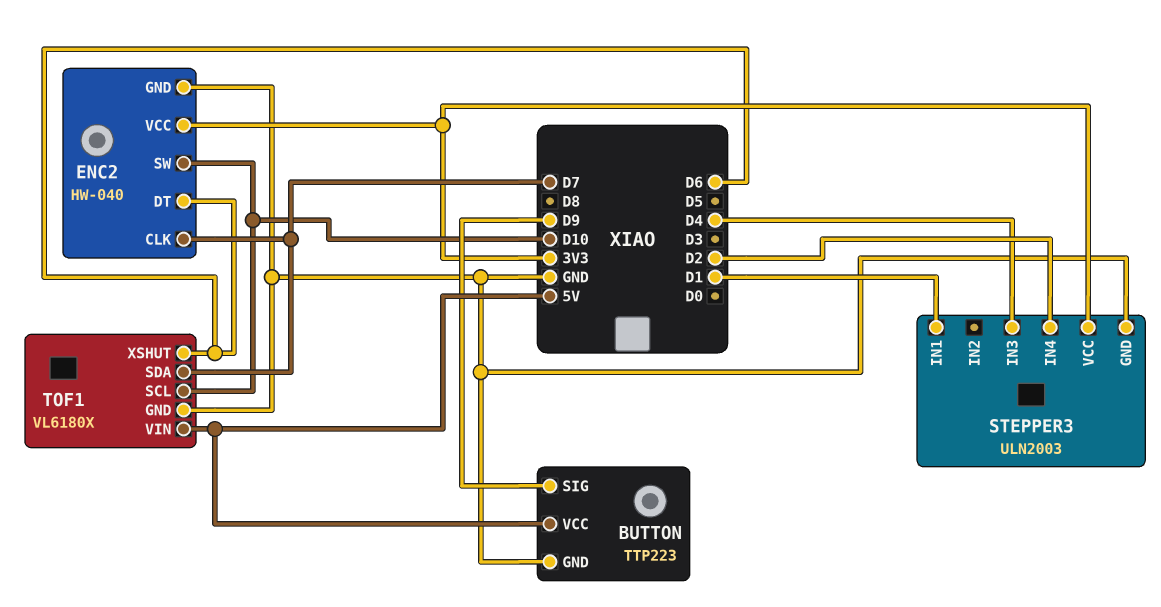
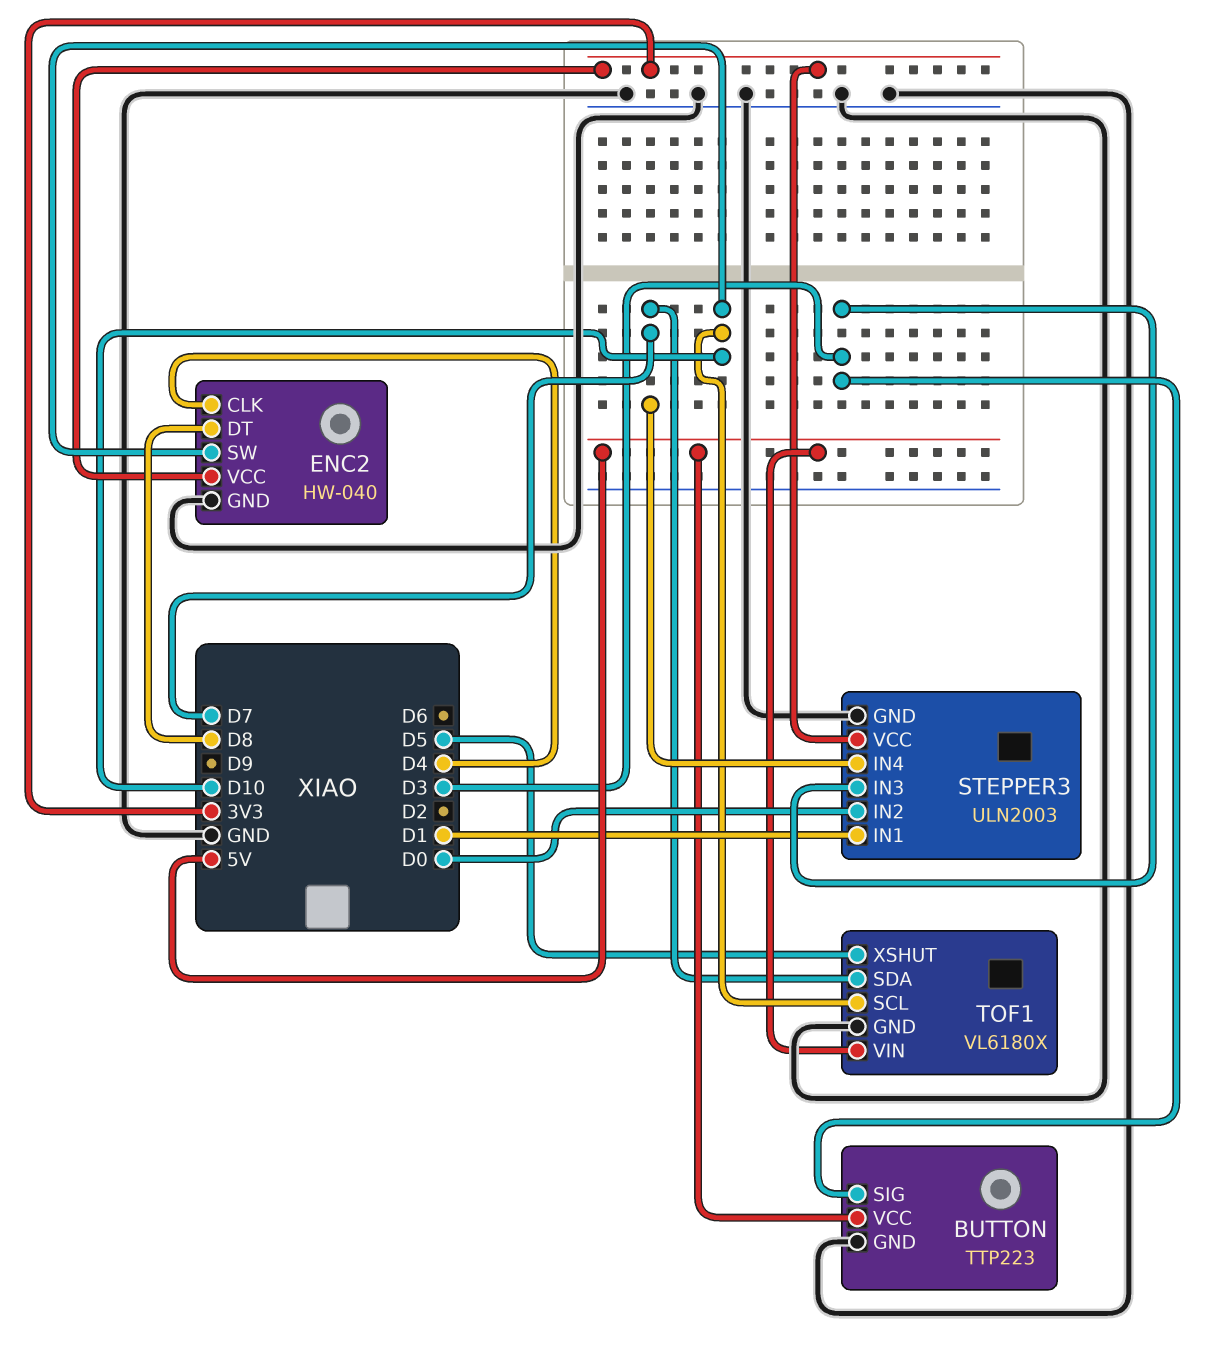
BUTTON pin SIG: D9 -> D3
ENC2 pin CLK: D7 -> D4
ENC2 pin DT: D6 -> D8
STEPPER3 pin IN2: none -> D0
STEPPER3 pin IN3: D4 -> D3
STEPPER3 pin IN4: D2 -> D7
TOF1 pin XSHUT: D6 -> D5

